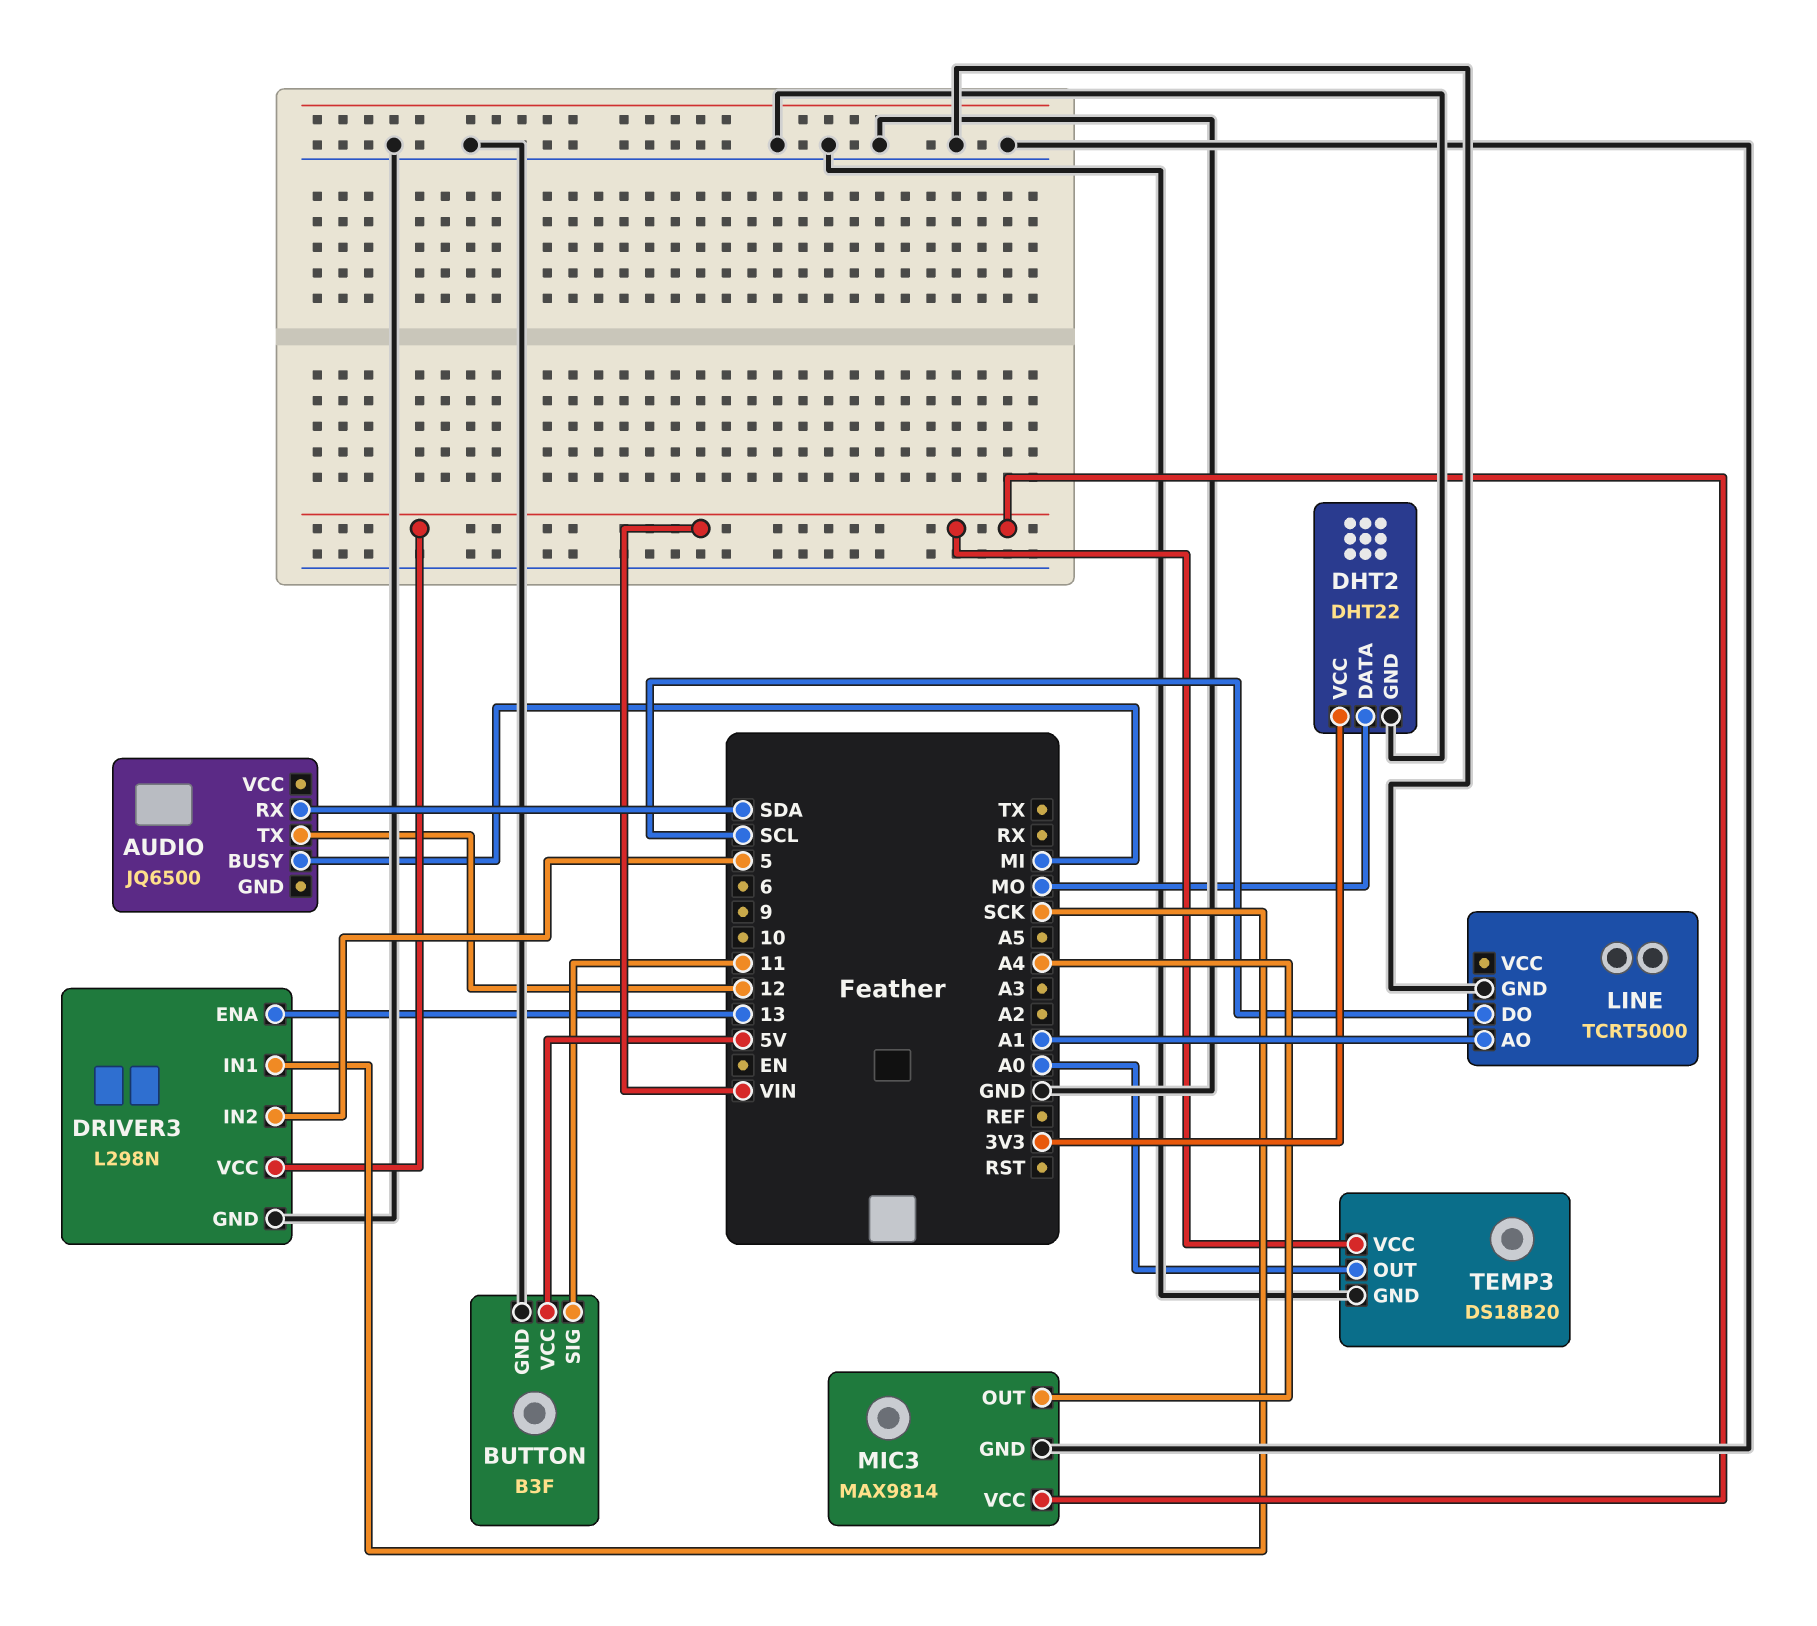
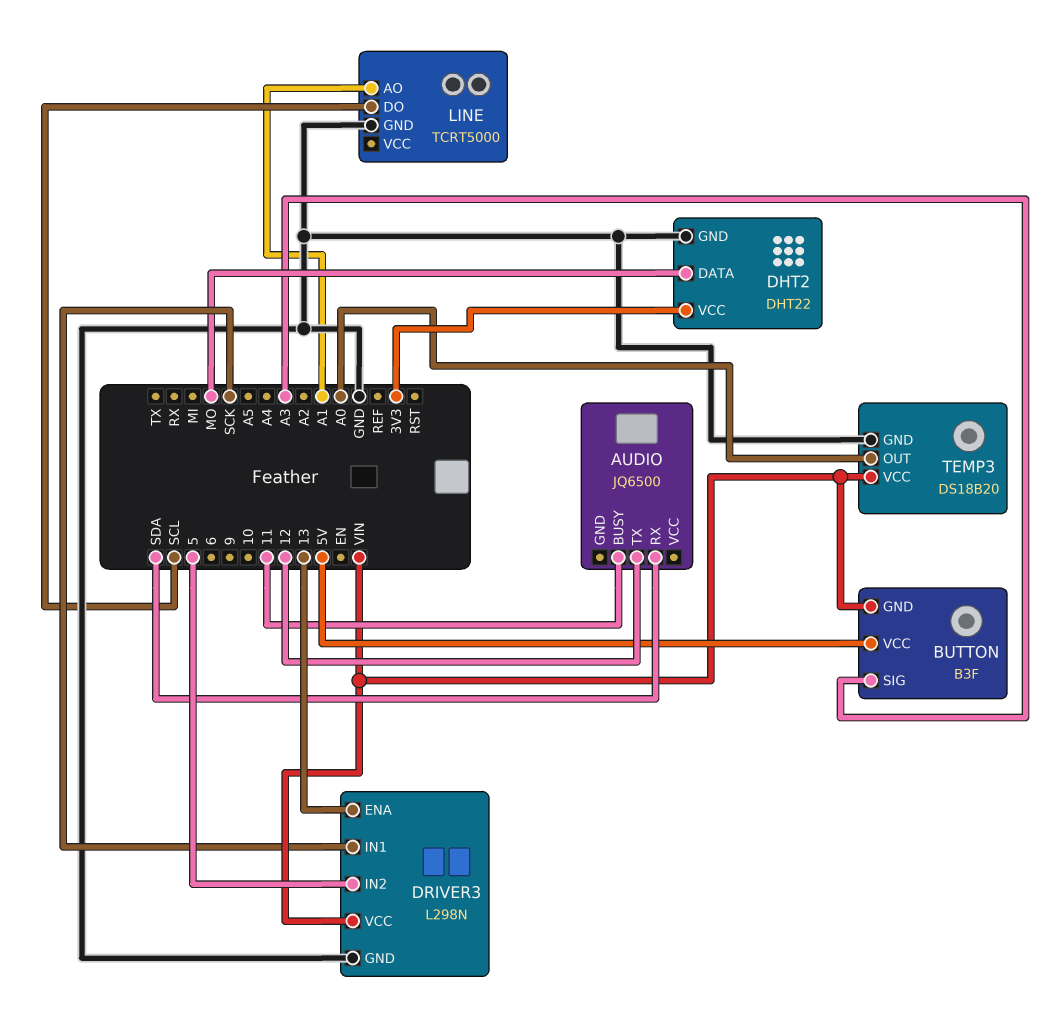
AUDIO pin BUSY: MI -> 11
BUTTON pin GND: GND -> VIN
BUTTON pin SIG: 11 -> A3
MIC3: MAX9814 -> none
MIC3 pin GND: GND -> none
MIC3 pin OUT: A4 -> none
MIC3 pin VCC: VIN -> none

